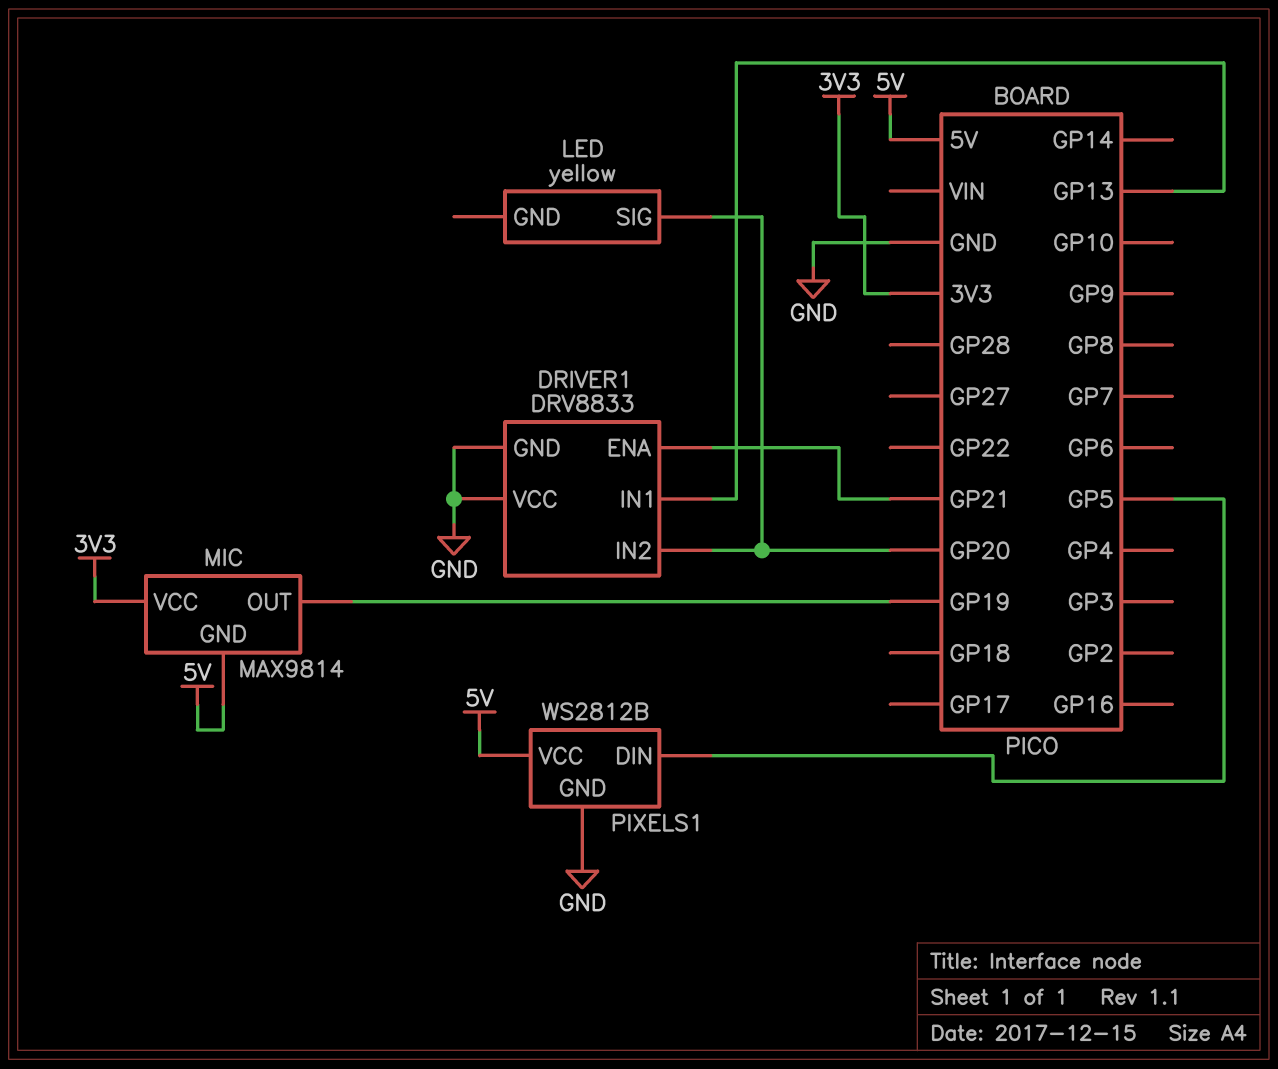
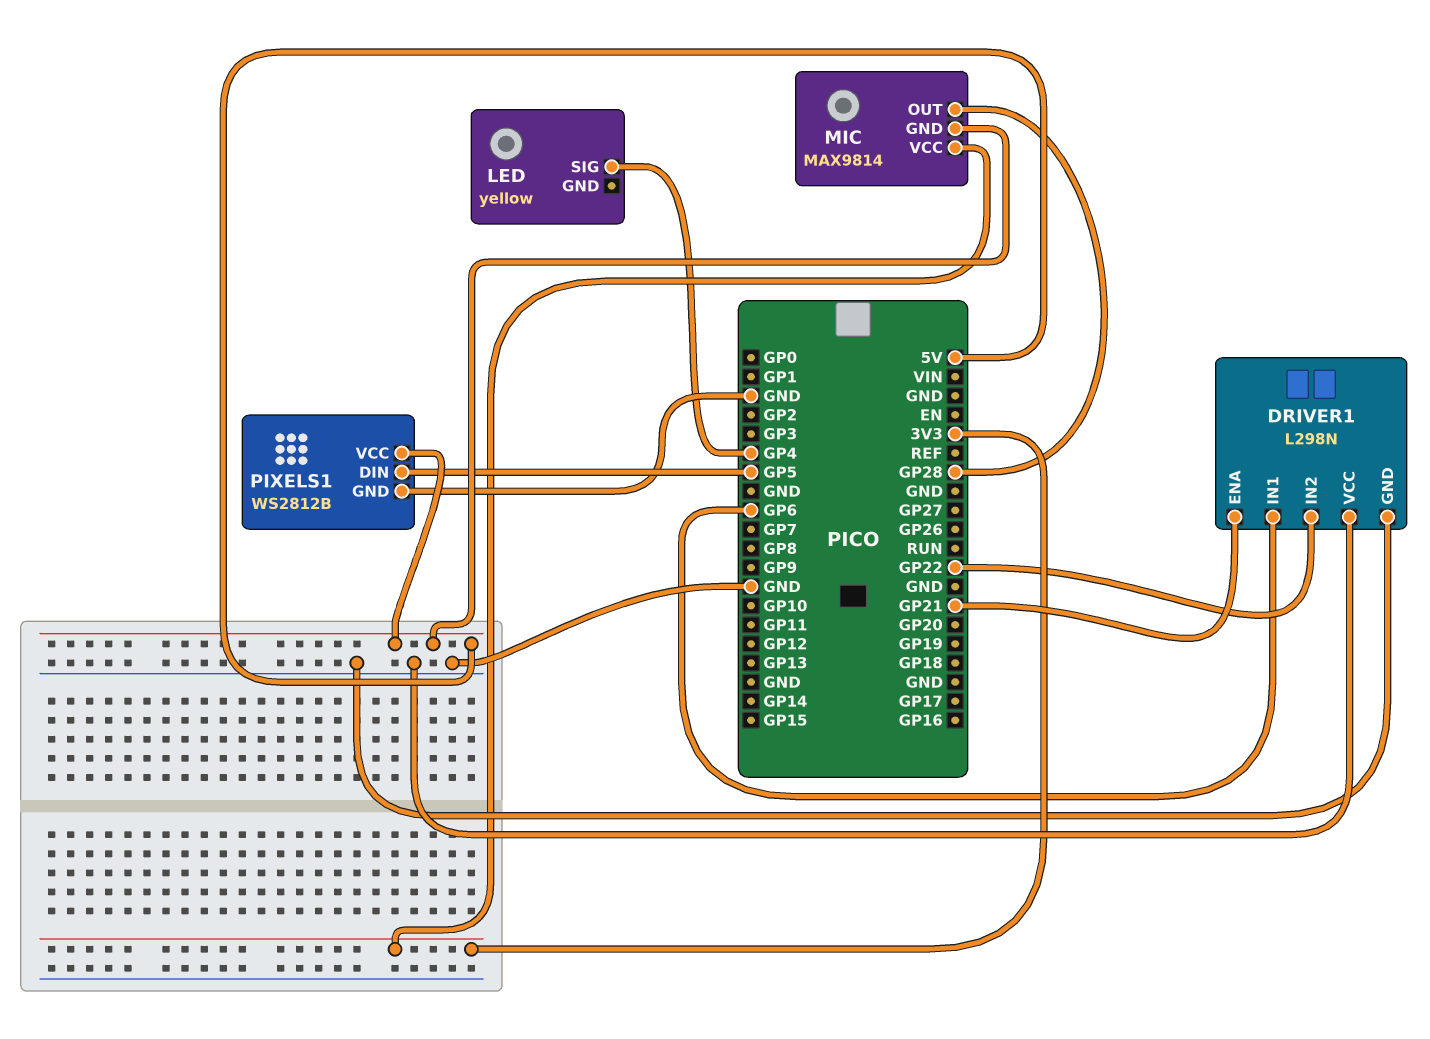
DRIVER1: DRV8833 -> L298N
DRIVER1 pin IN1: GP13 -> GP6
DRIVER1 pin IN2: GP20 -> GP22
LED pin SIG: GP20 -> GP4
MIC pin OUT: GP19 -> GP28

